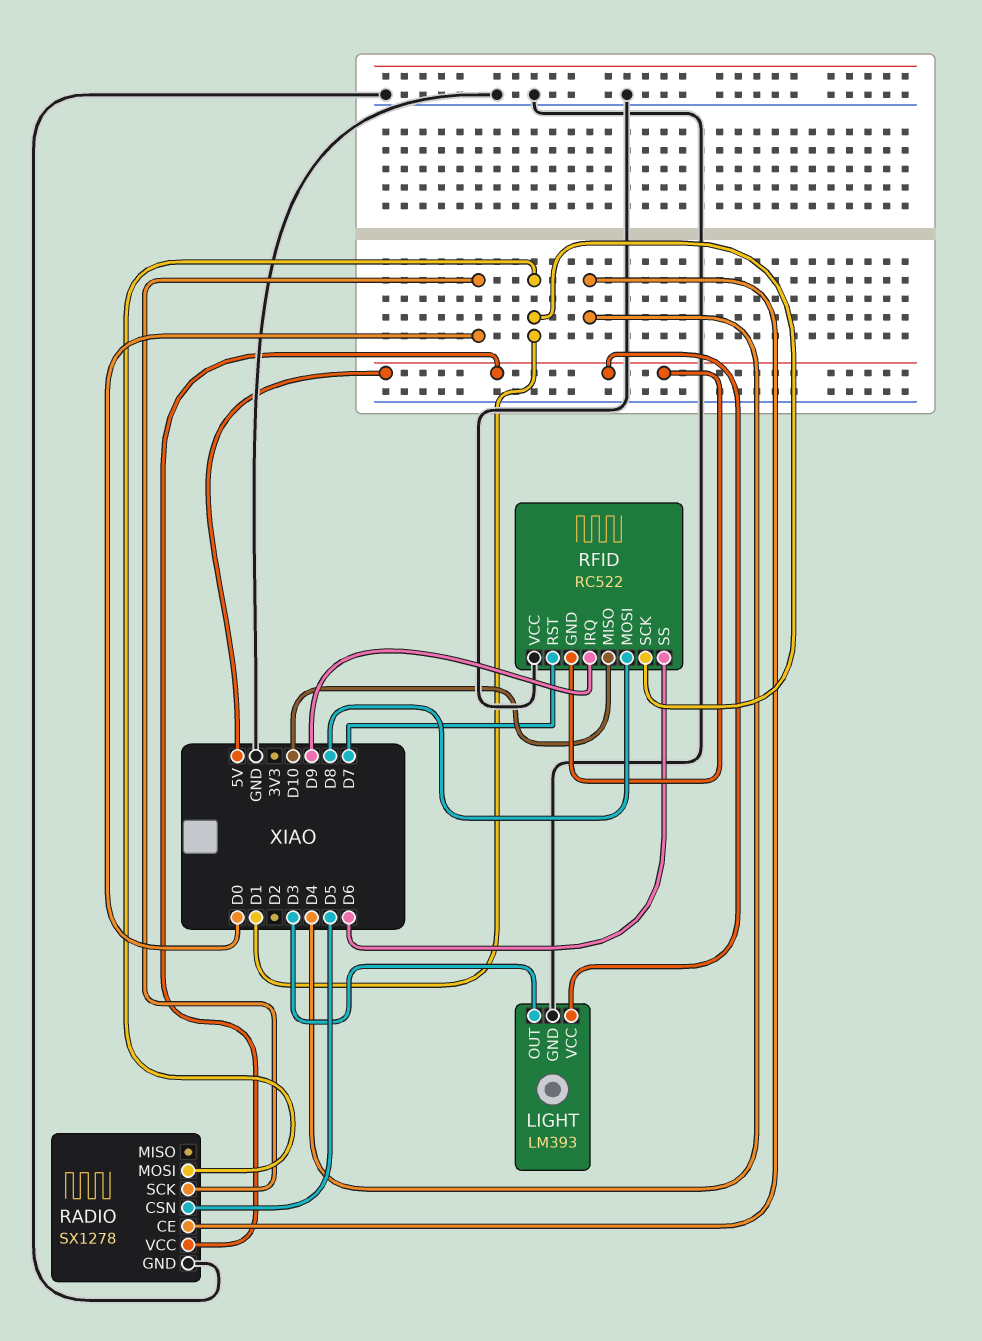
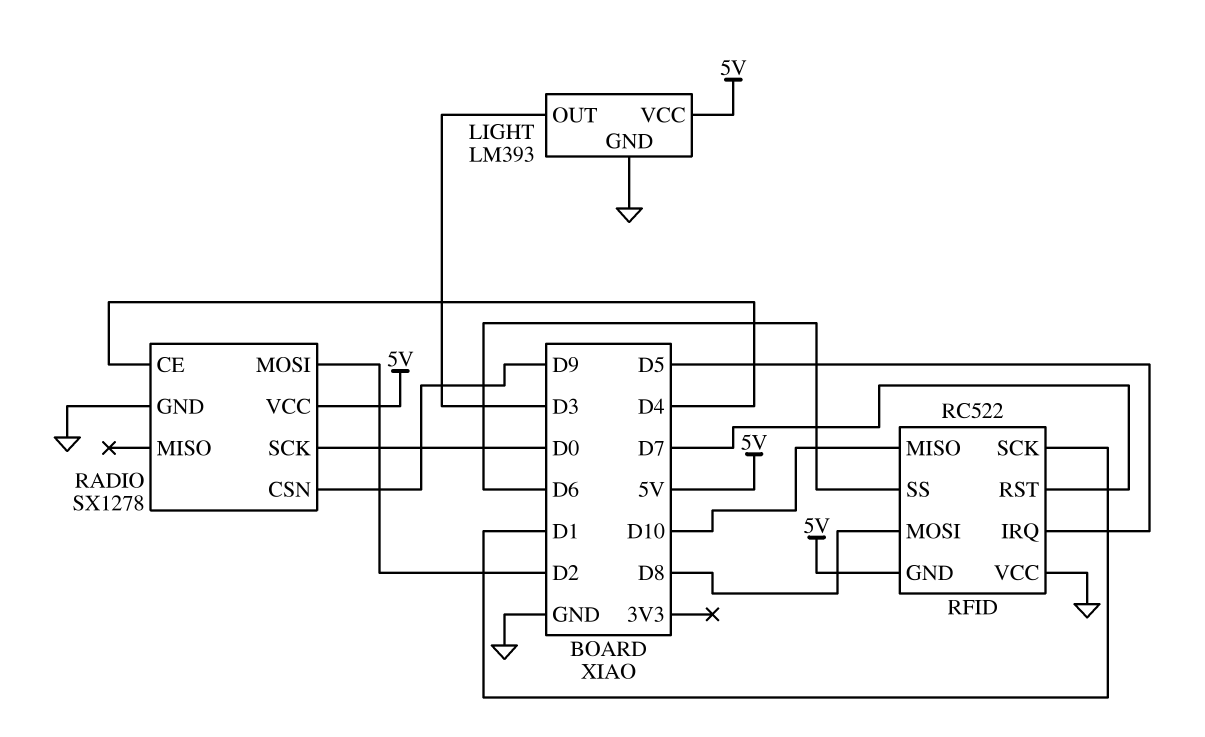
RADIO pin CSN: D5 -> D9
RADIO pin MOSI: D1 -> D2
RFID pin IRQ: D9 -> D5

